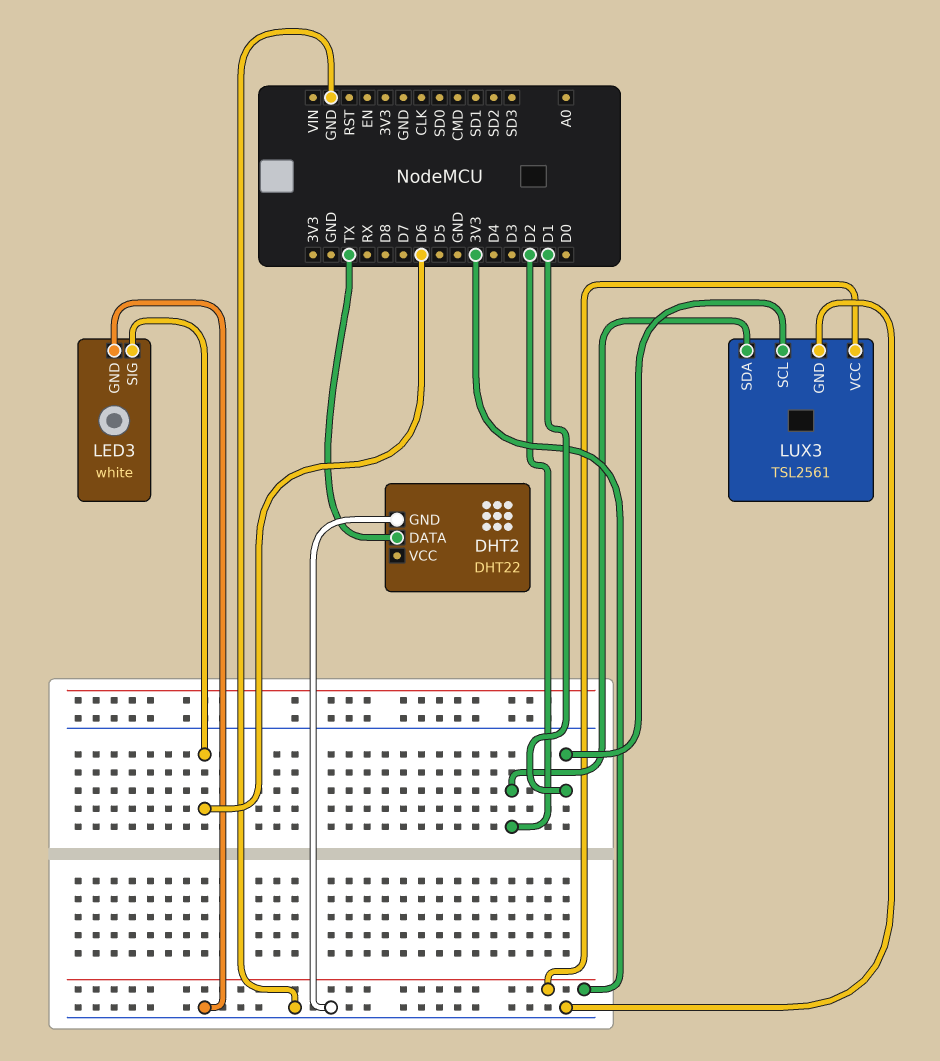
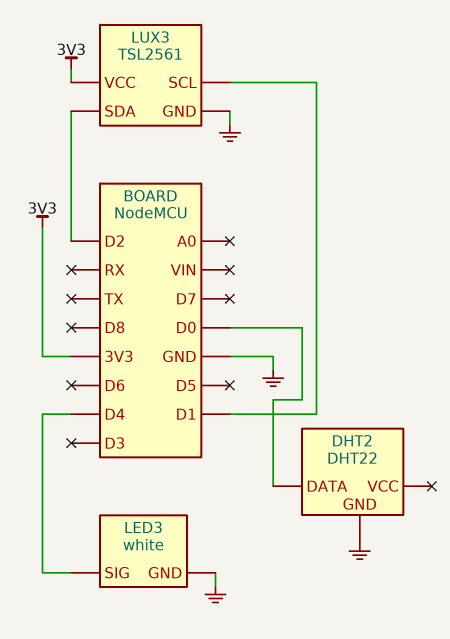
DHT2 pin DATA: TX -> D0
LED3 pin SIG: D6 -> D4

